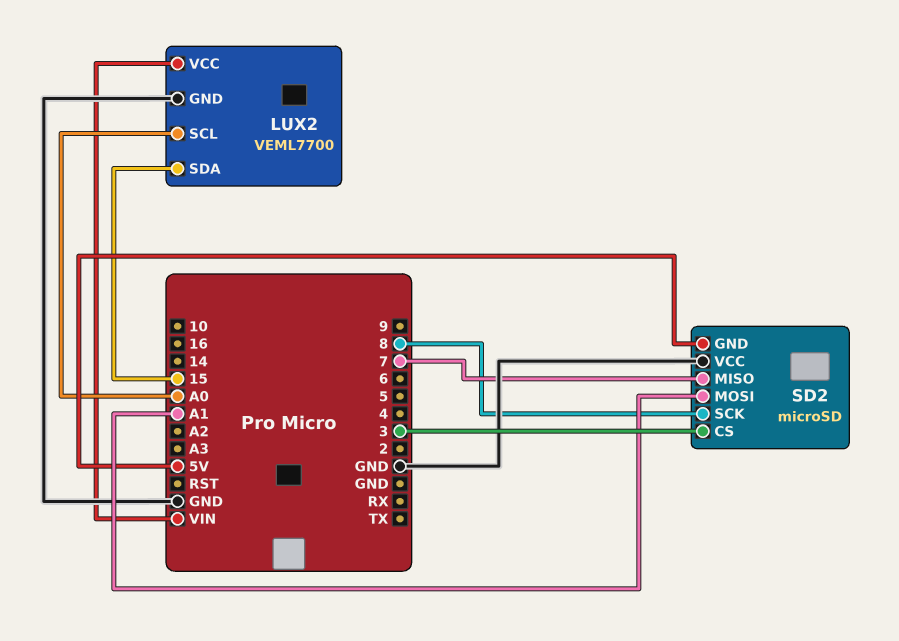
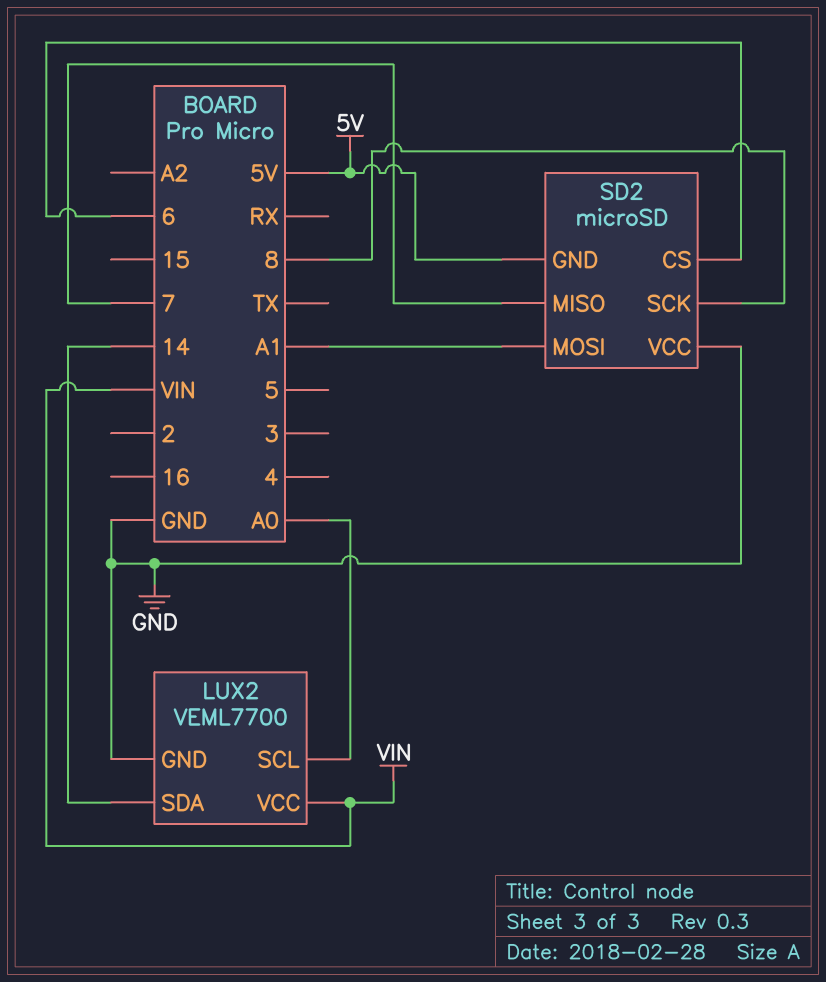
LUX2 pin SDA: 15 -> 14
SD2 pin CS: 3 -> 6

